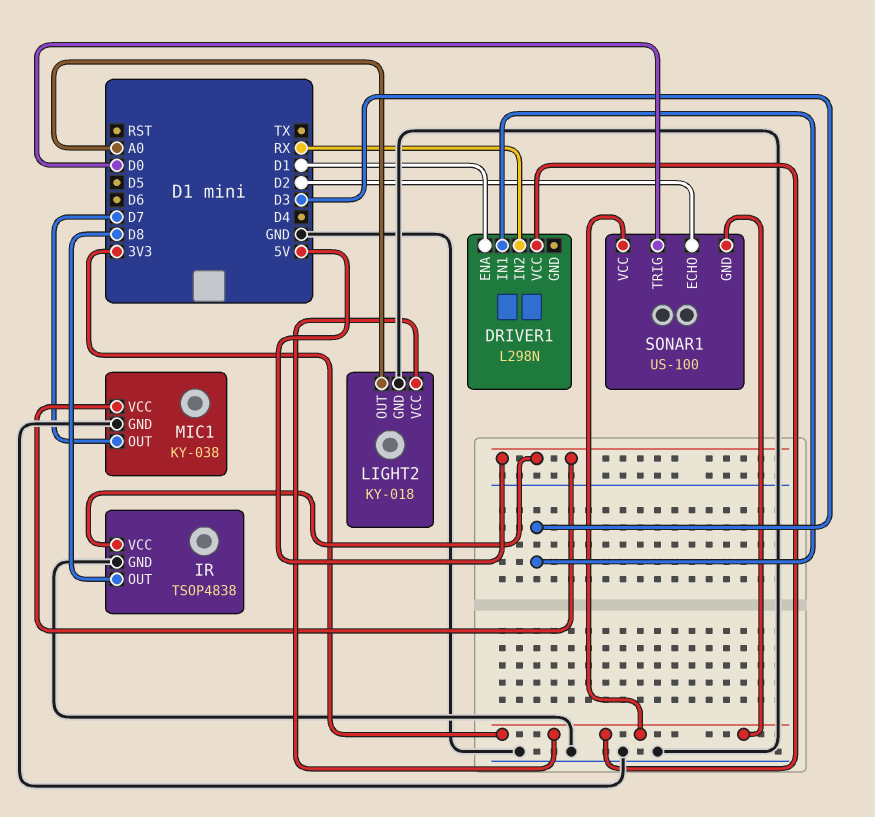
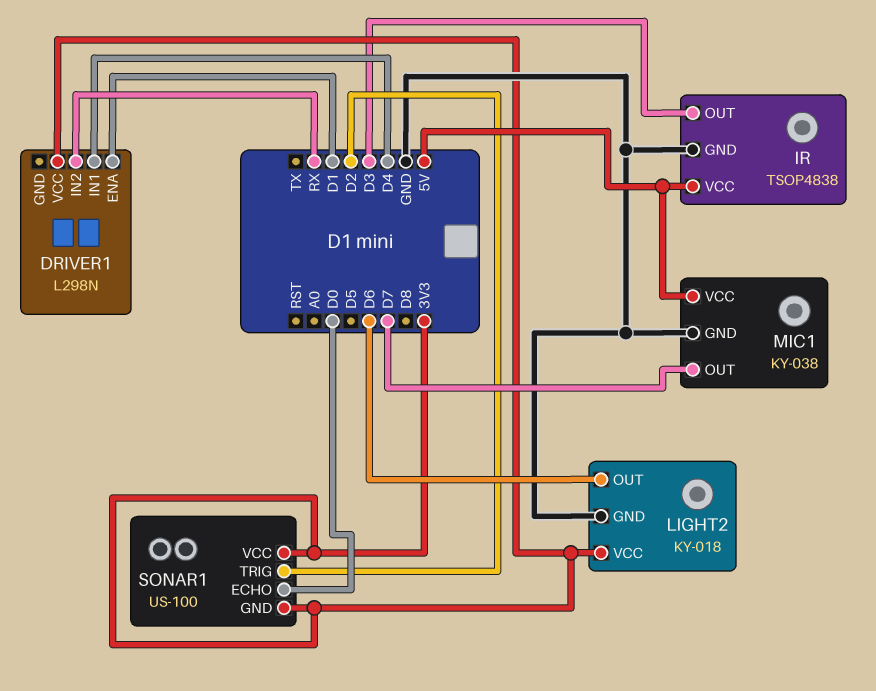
DRIVER1 pin IN1: D3 -> D4
IR pin OUT: D8 -> D3
LIGHT2 pin OUT: A0 -> D6
SONAR1 pin ECHO: D2 -> D0
SONAR1 pin TRIG: D0 -> D2

